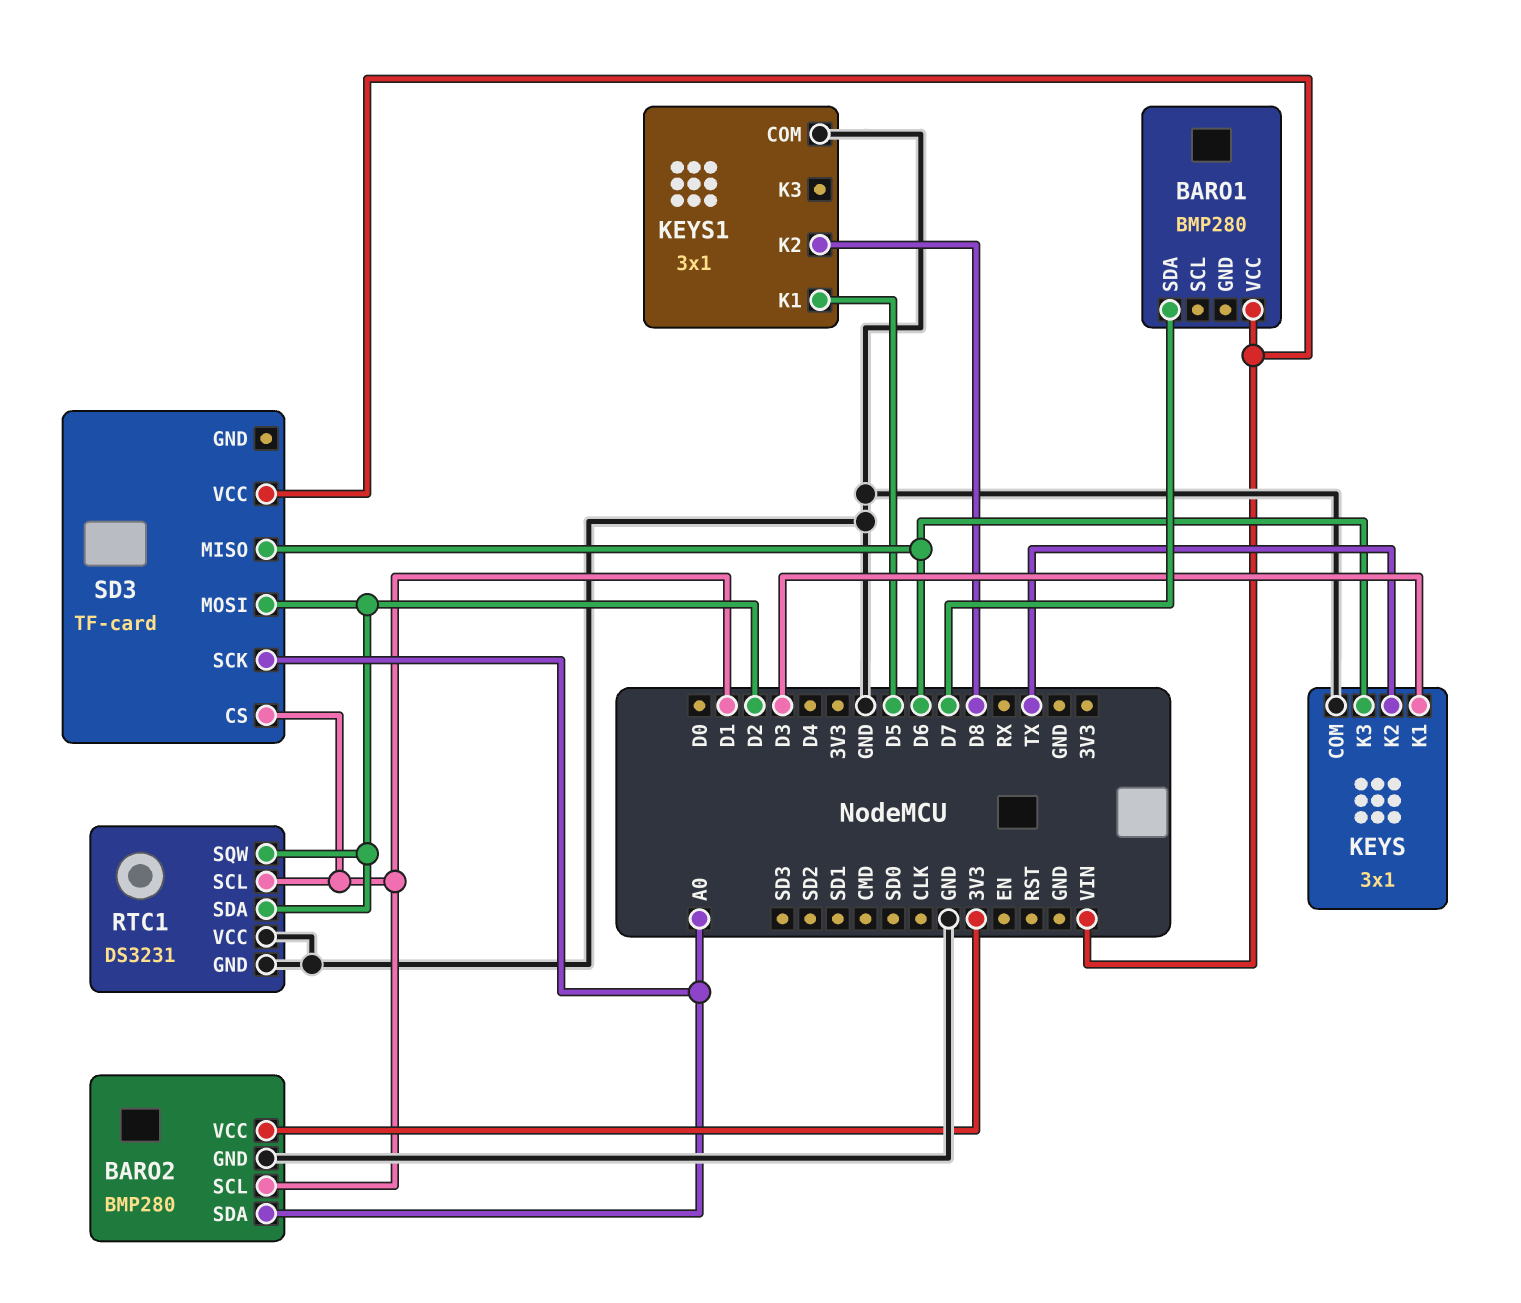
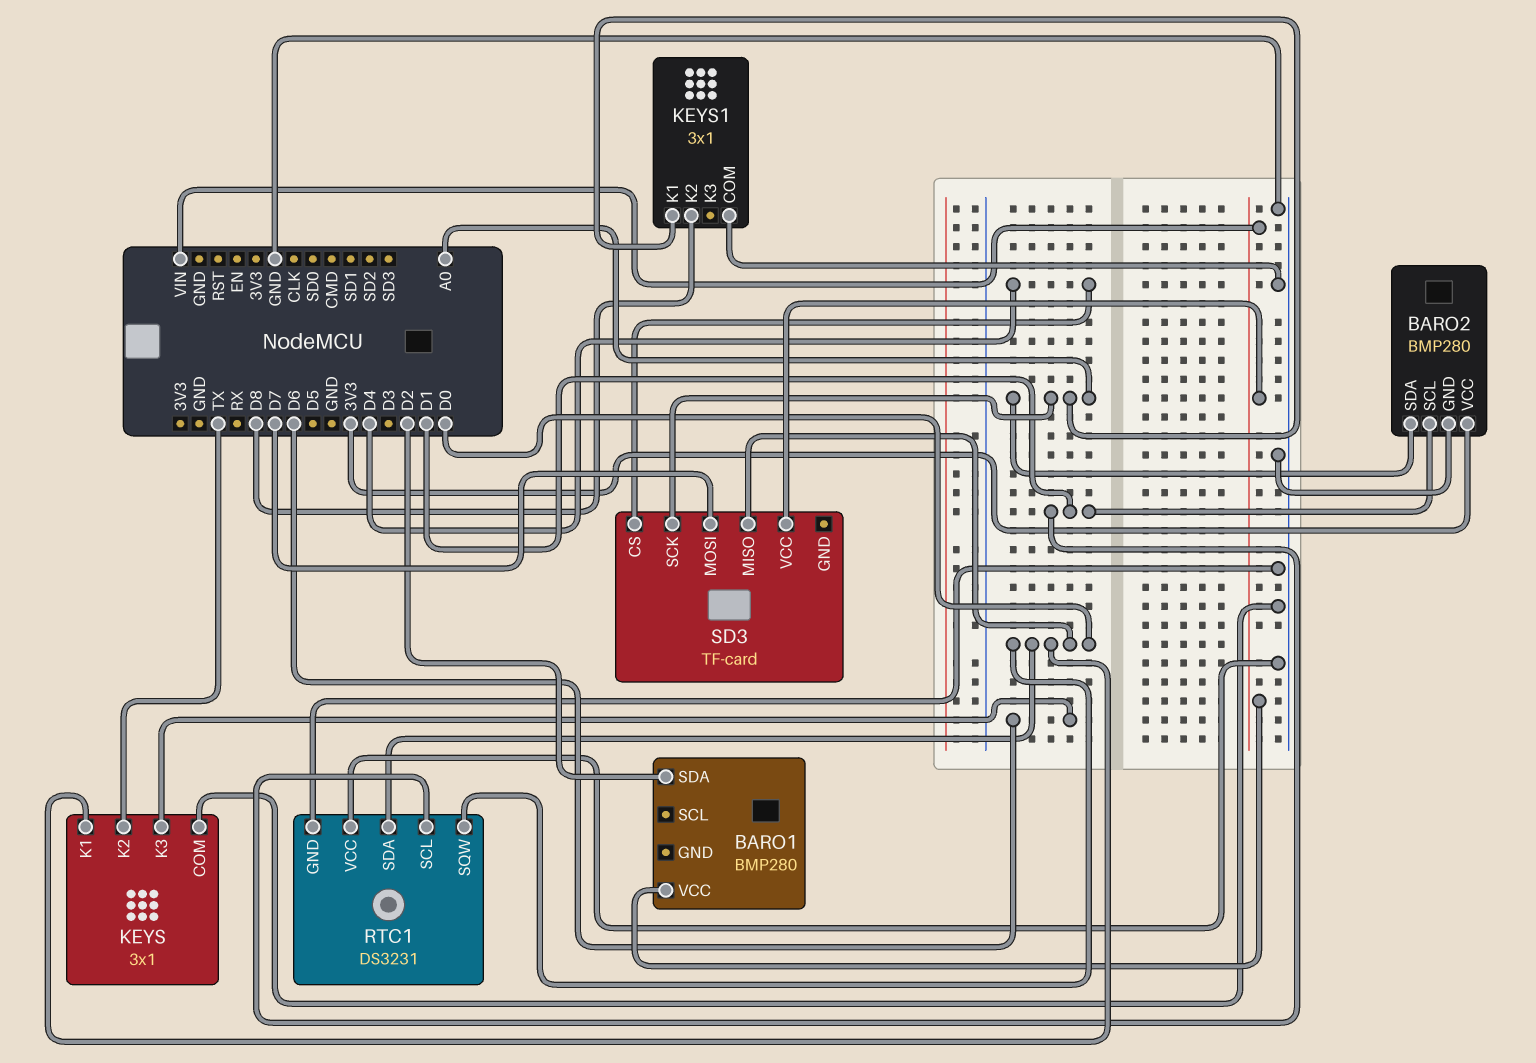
BARO1 pin SDA: D7 -> D2
KEYS pin K1: D3 -> D0
KEYS1 pin K1: D5 -> A0
RTC1 pin SDA: D2 -> D0
RTC1 pin SQW: D2 -> D0
SD3 pin CS: D1 -> D4
SD3 pin MISO: D6 -> D0
SD3 pin MOSI: D2 -> D7

